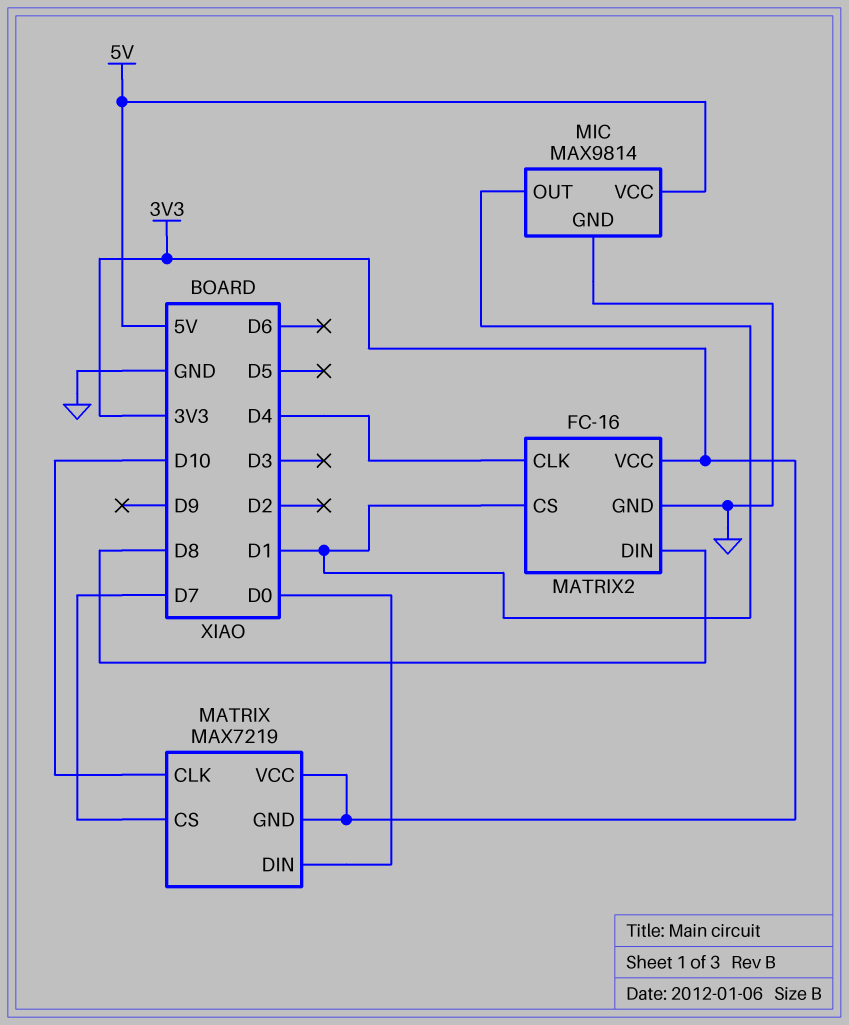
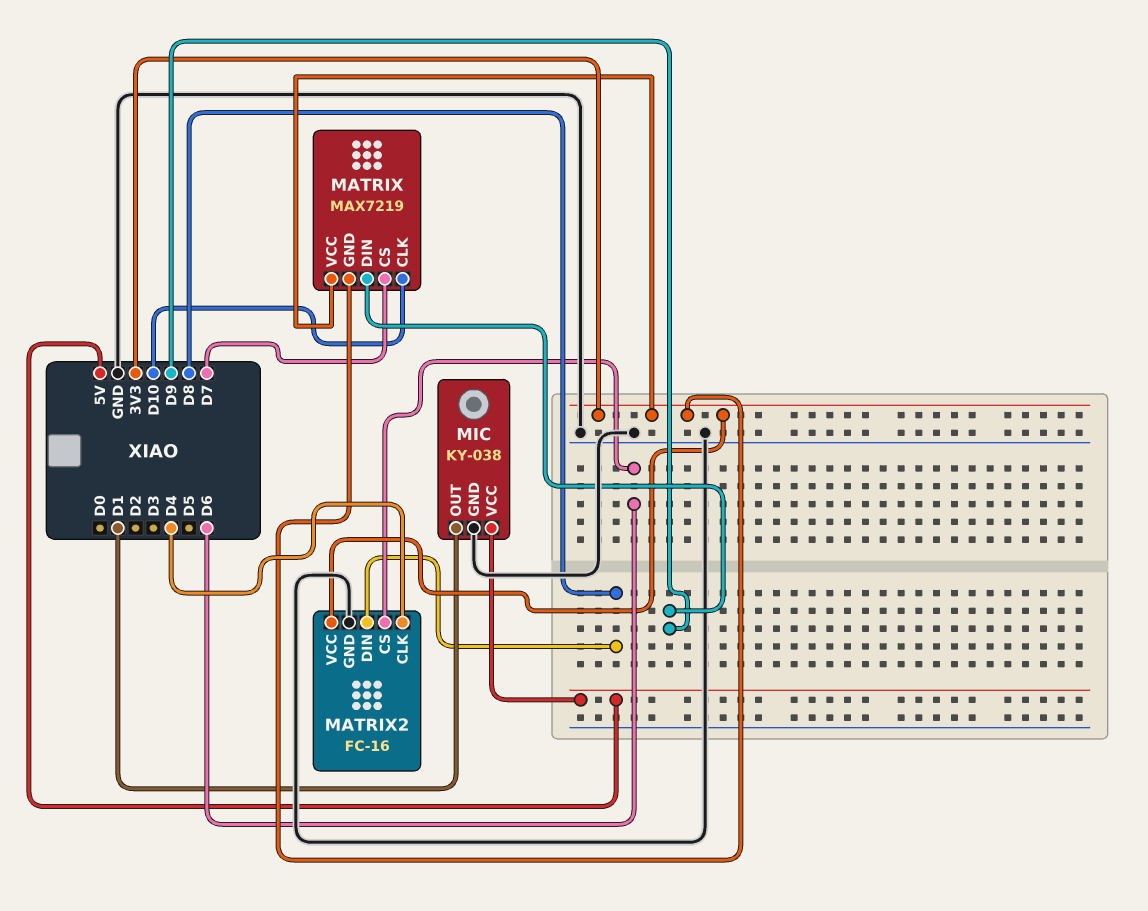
MATRIX pin DIN: D0 -> D9
MATRIX2 pin CS: D1 -> D6
MIC: MAX9814 -> KY-038

